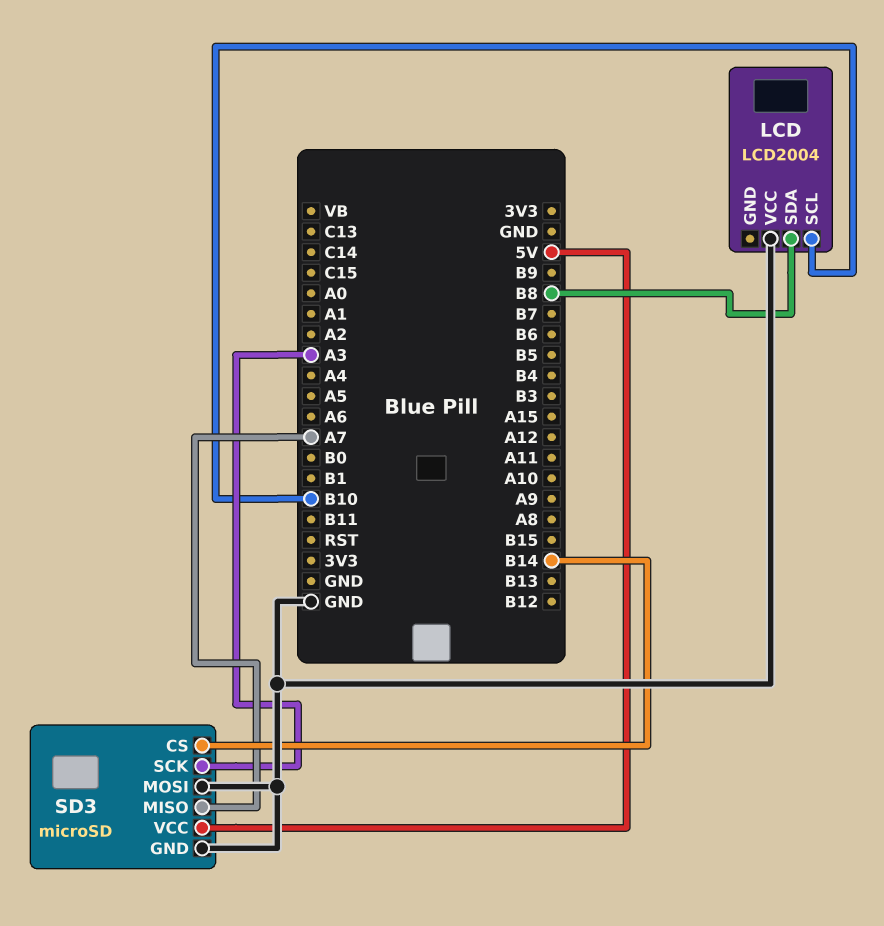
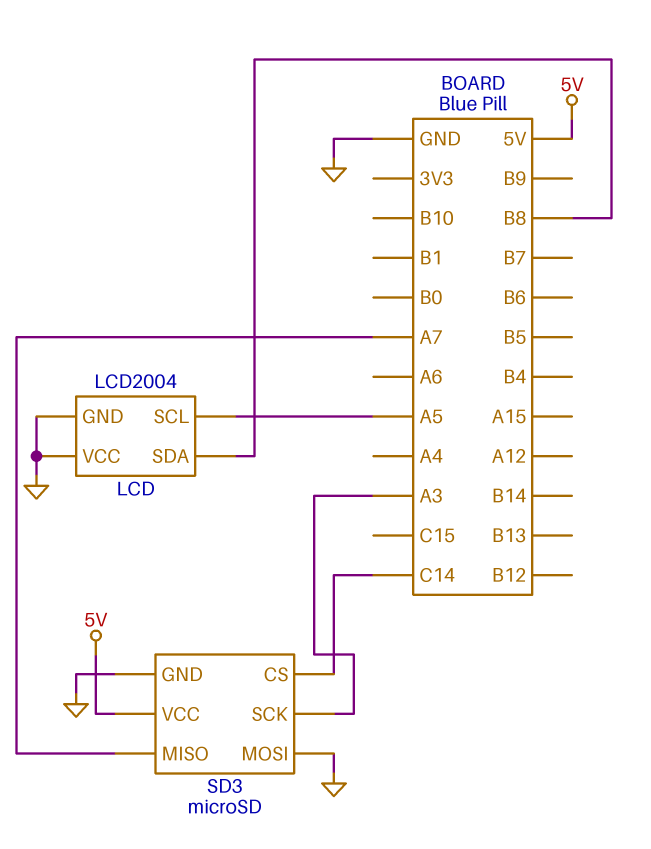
LCD pin GND: none -> GND
LCD pin SCL: B10 -> A5
SD3 pin CS: B14 -> C14

